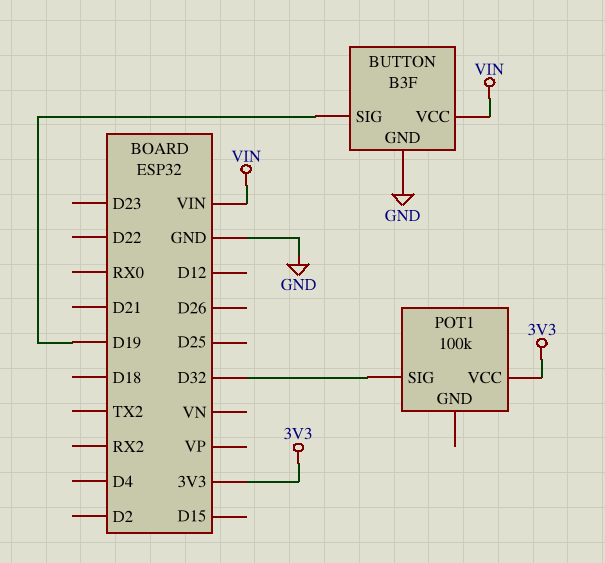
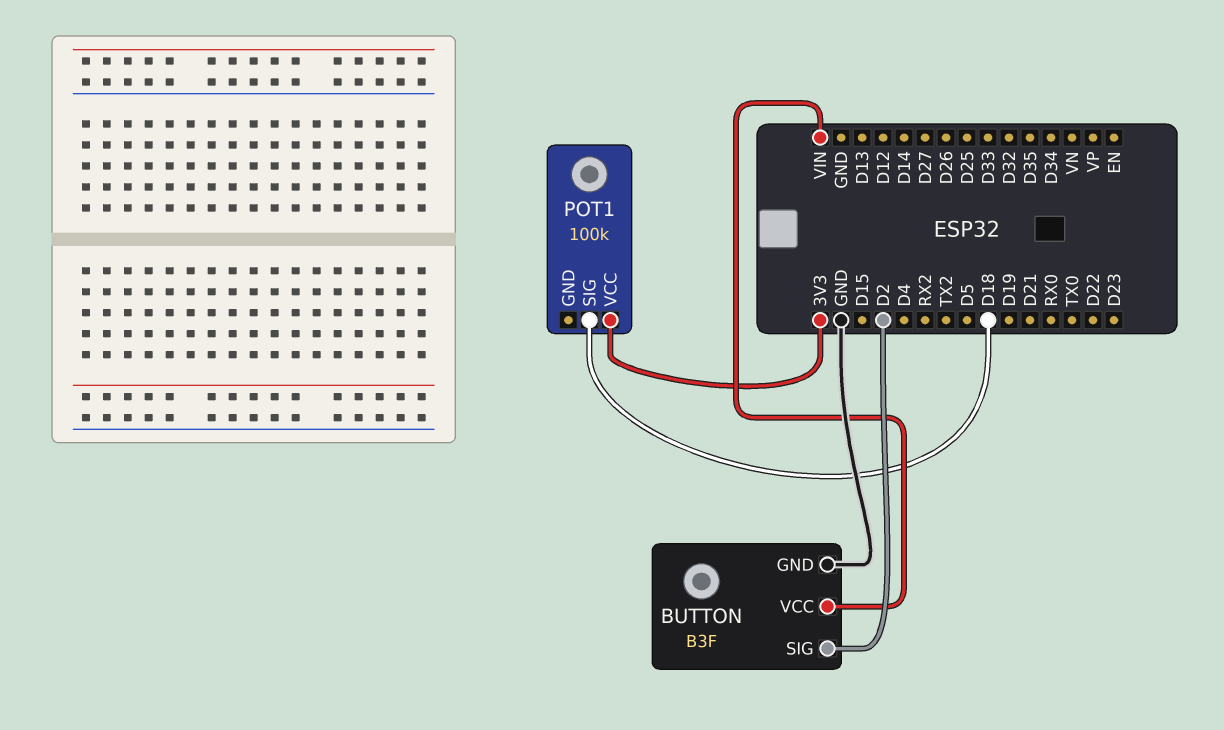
BUTTON pin SIG: D19 -> D2
POT1 pin SIG: D32 -> D18

